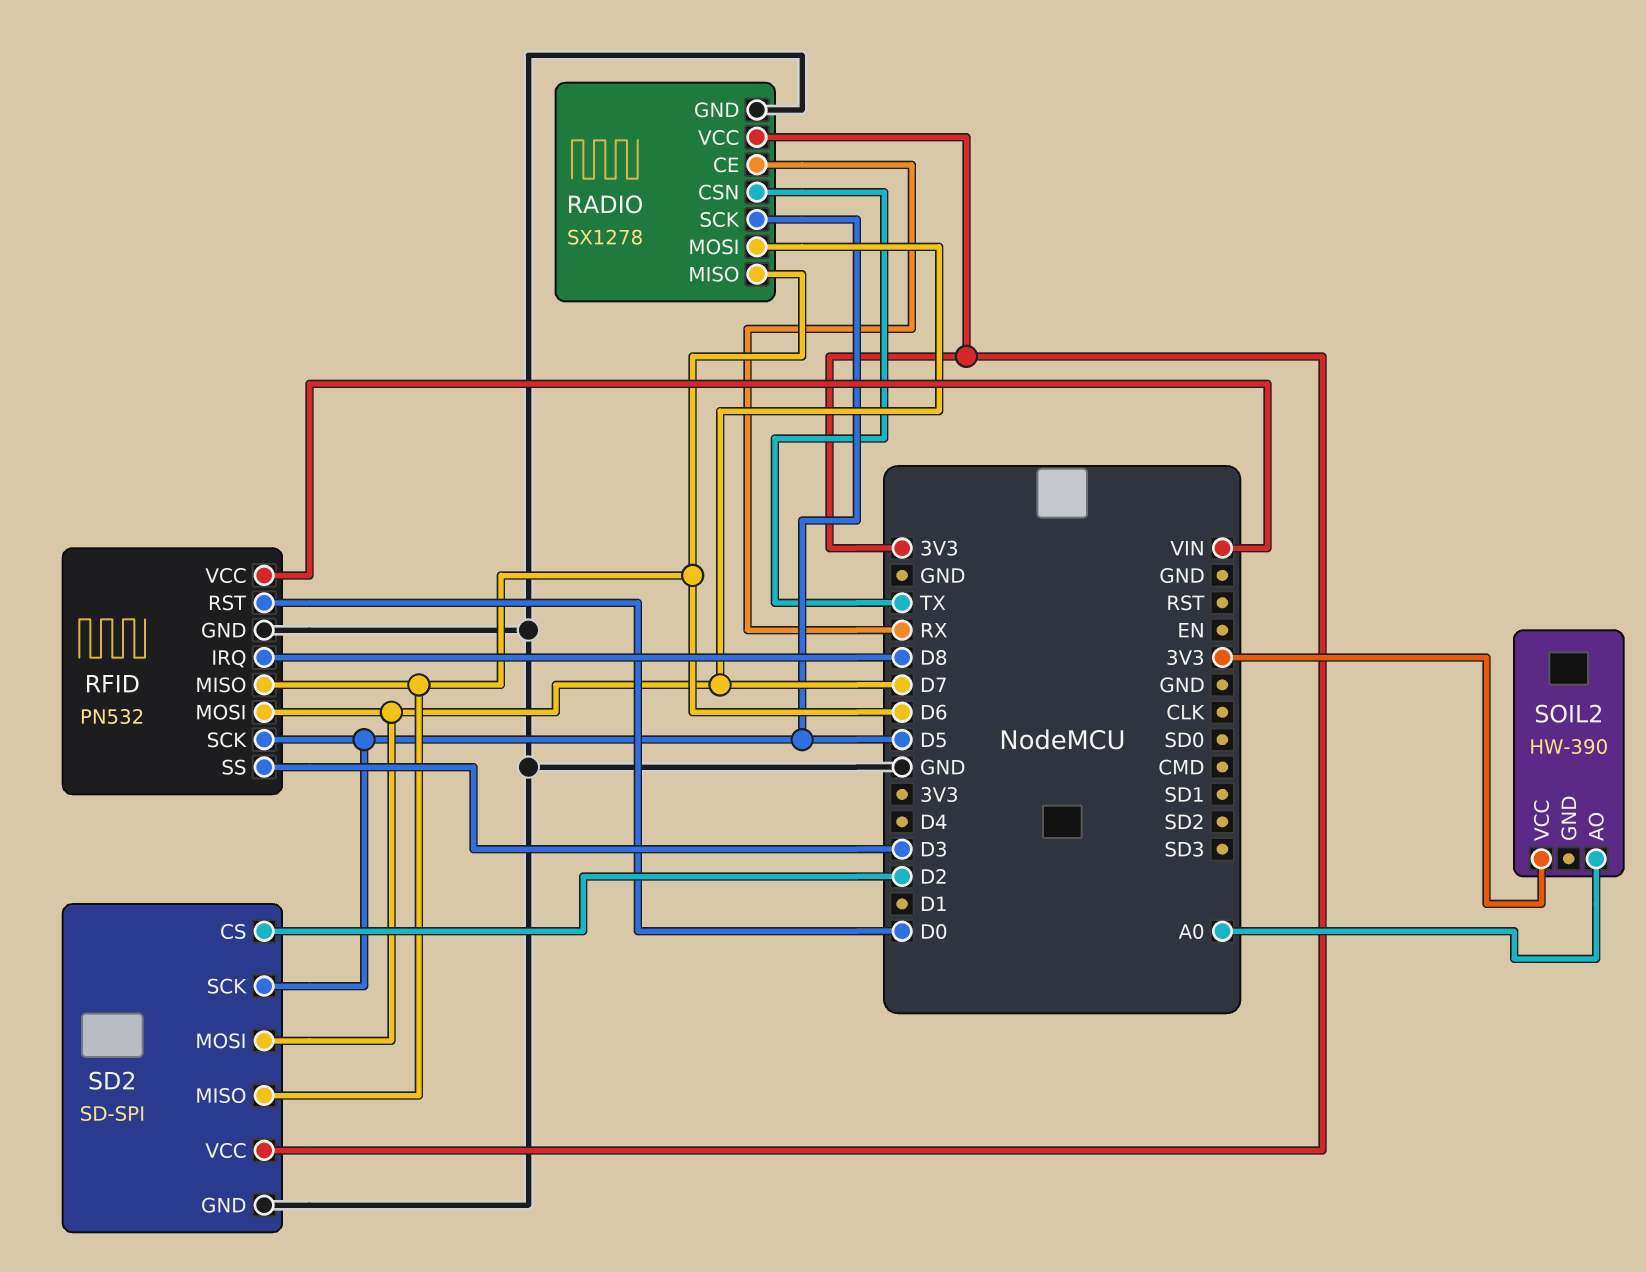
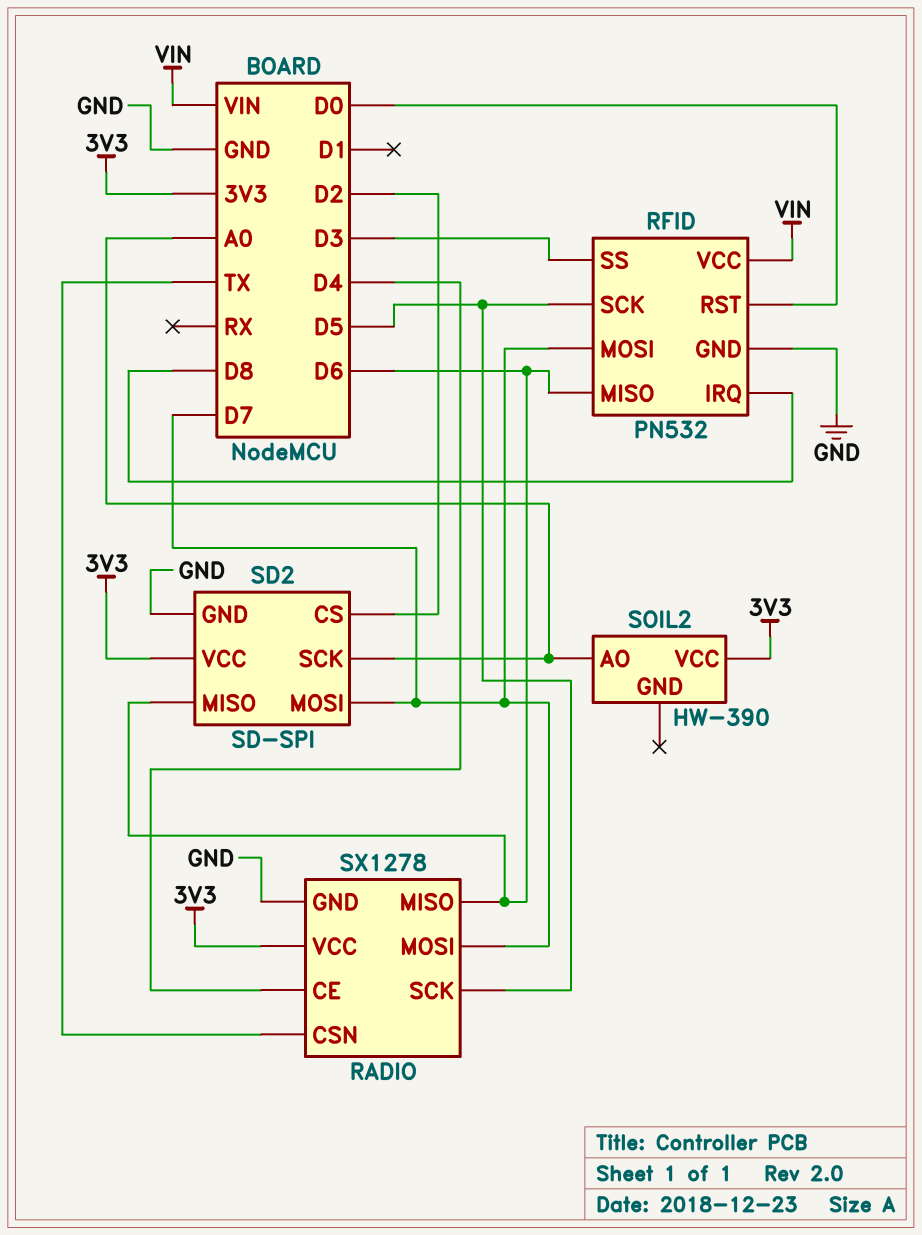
RADIO pin CE: RX -> D4
SD2 pin SCK: D5 -> A0

